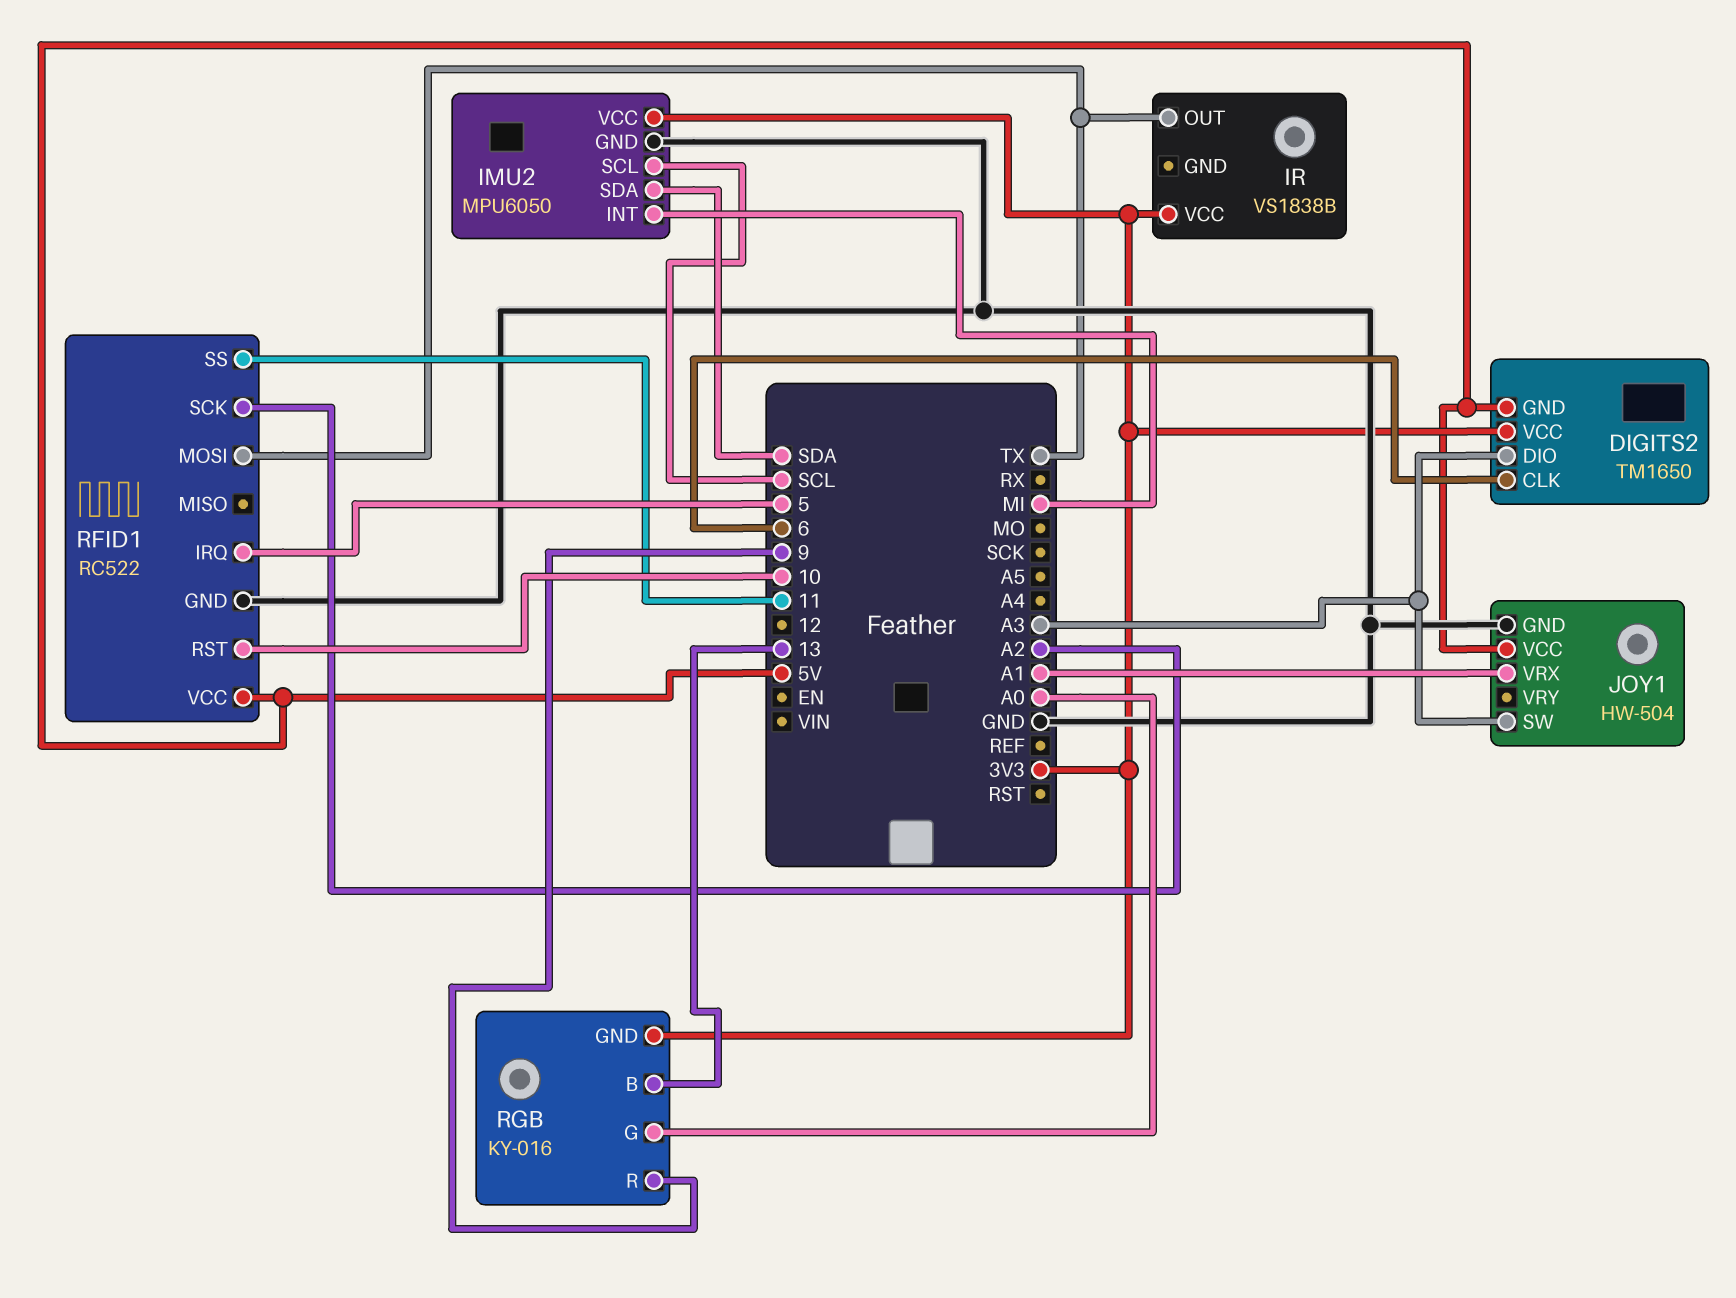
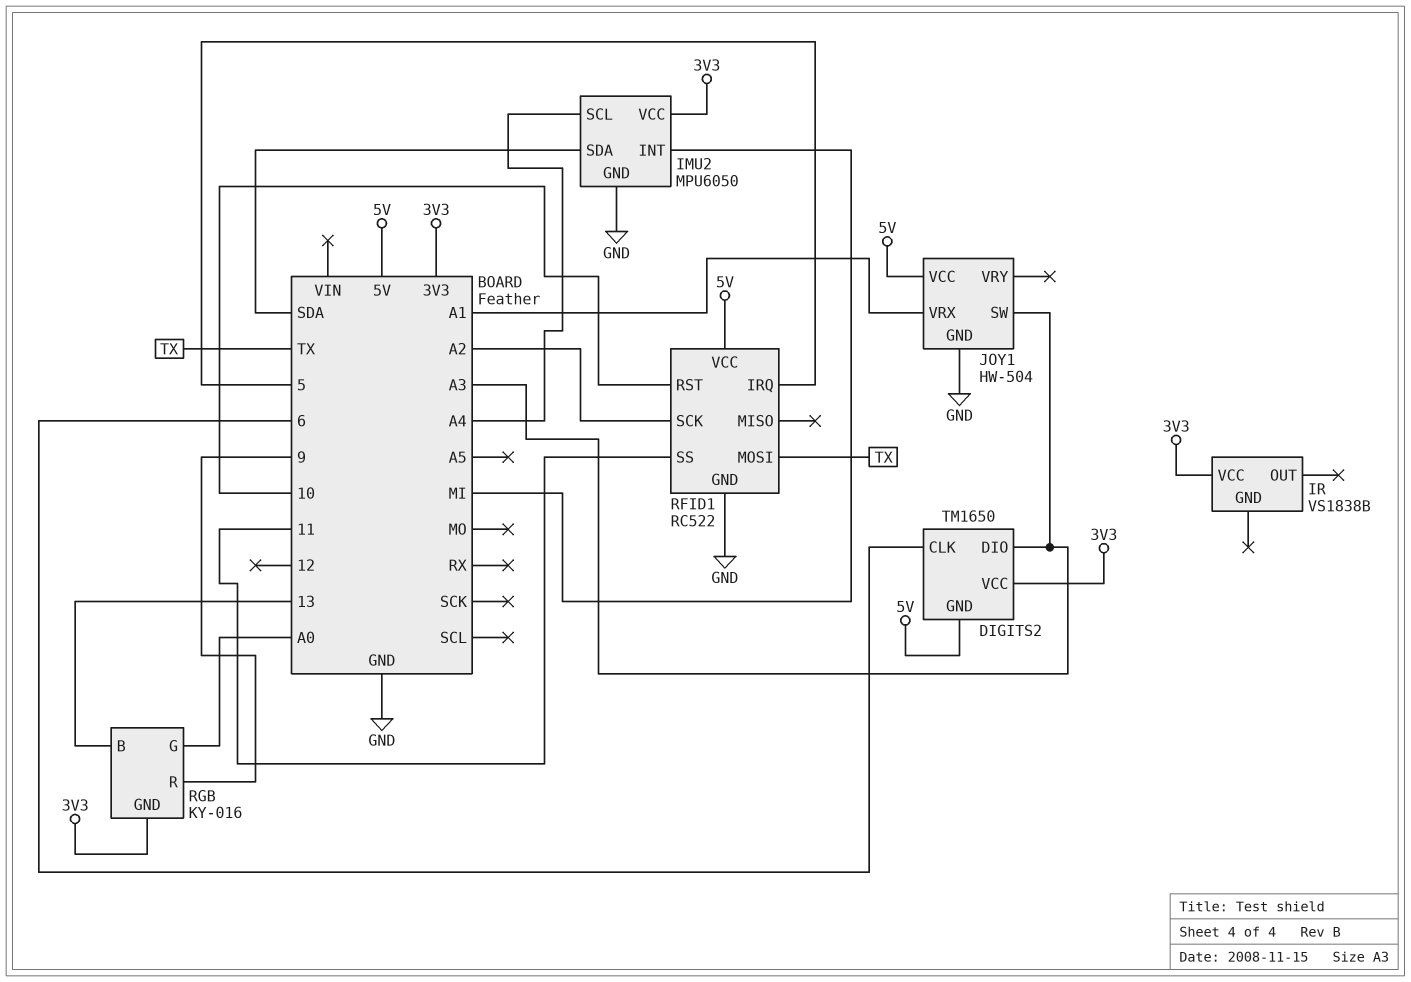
IMU2 pin SCL: SCL -> A4
IR pin OUT: TX -> none

